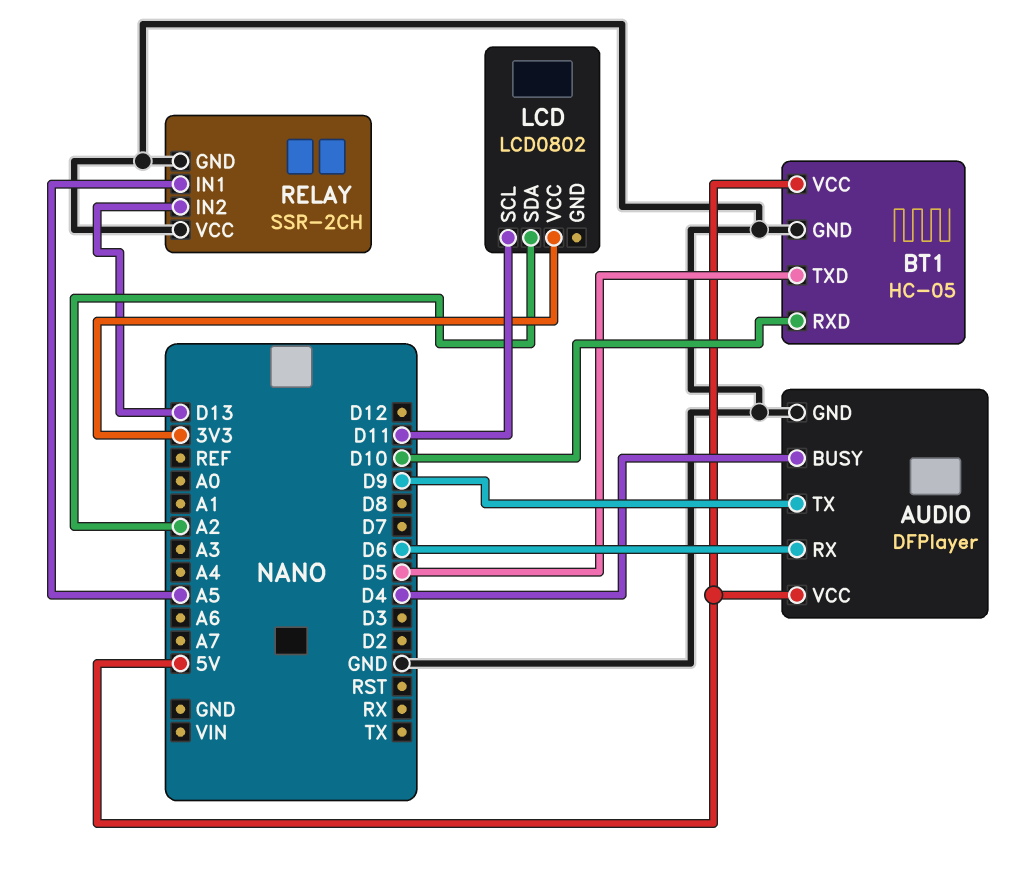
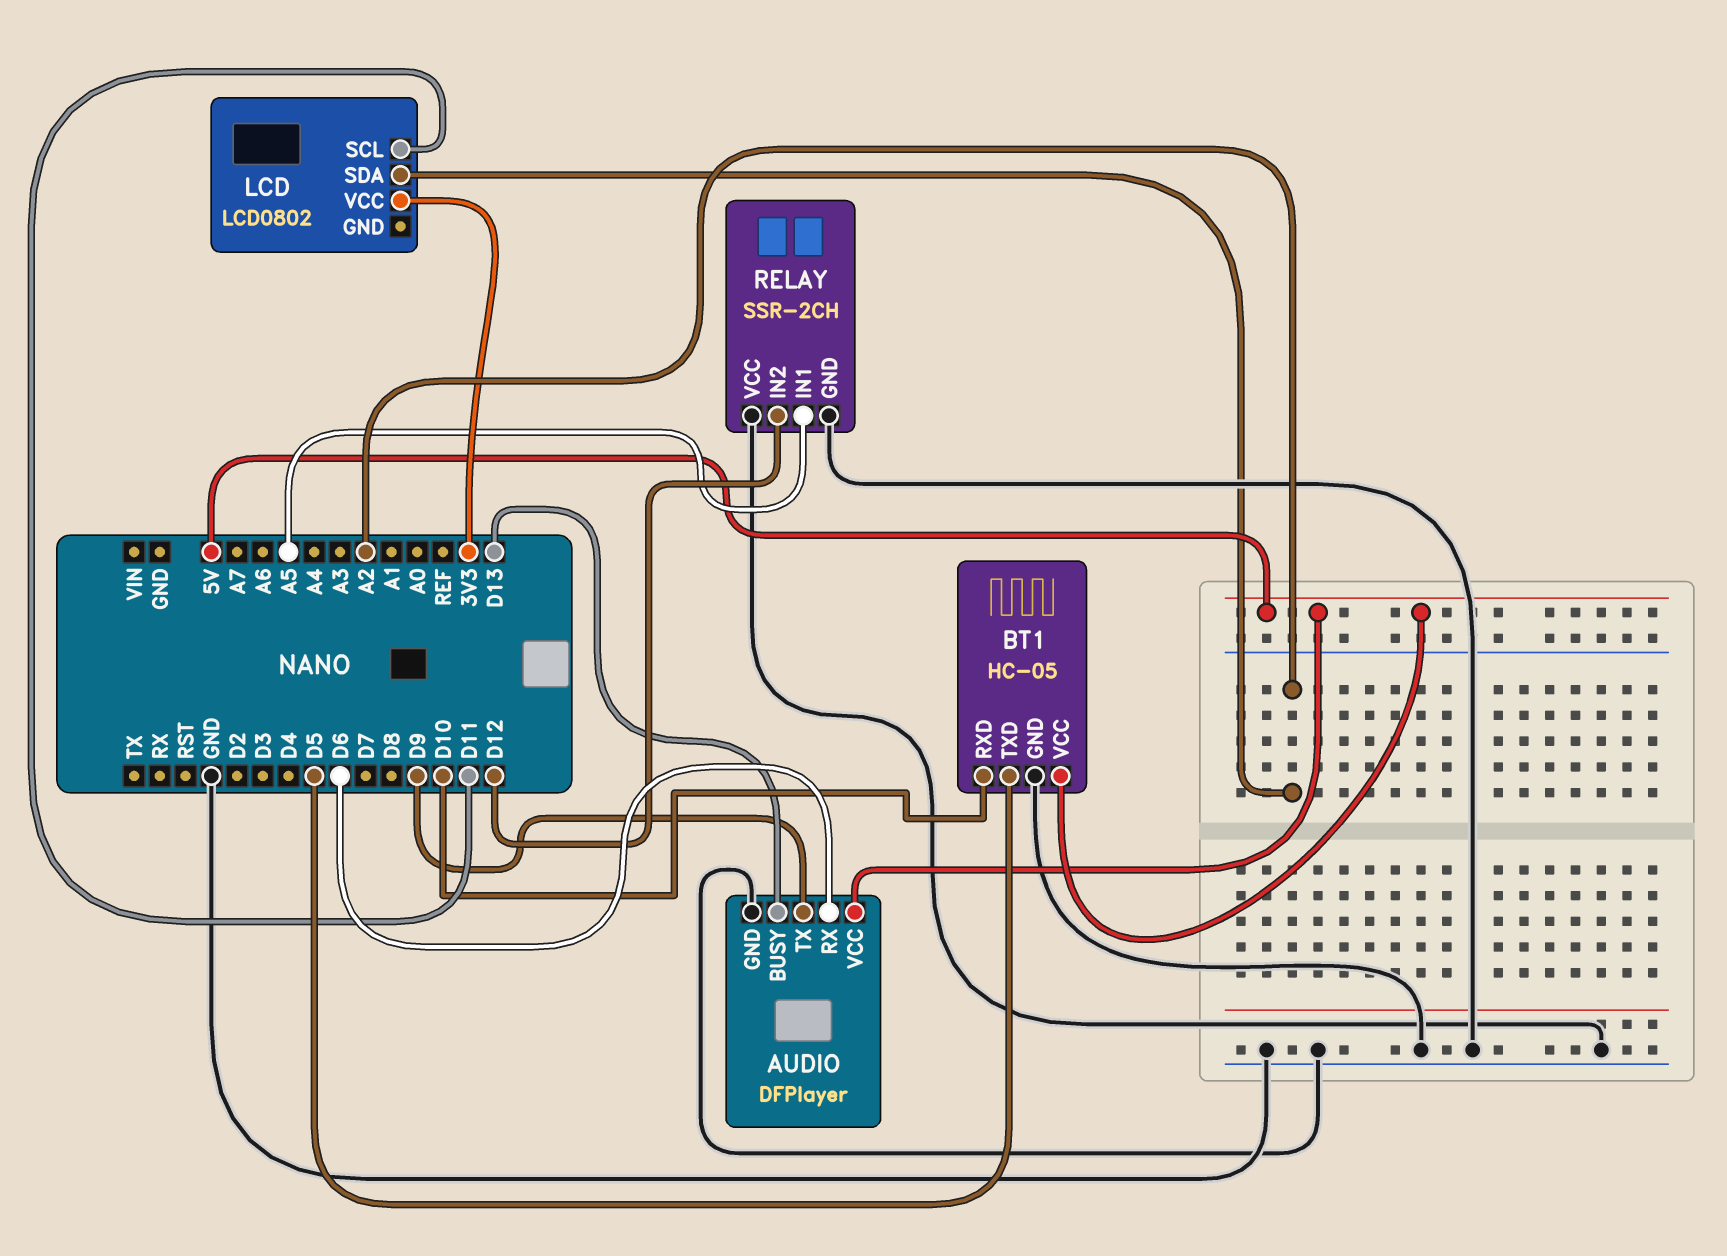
AUDIO pin BUSY: D4 -> D13
RELAY pin IN2: D13 -> D12

